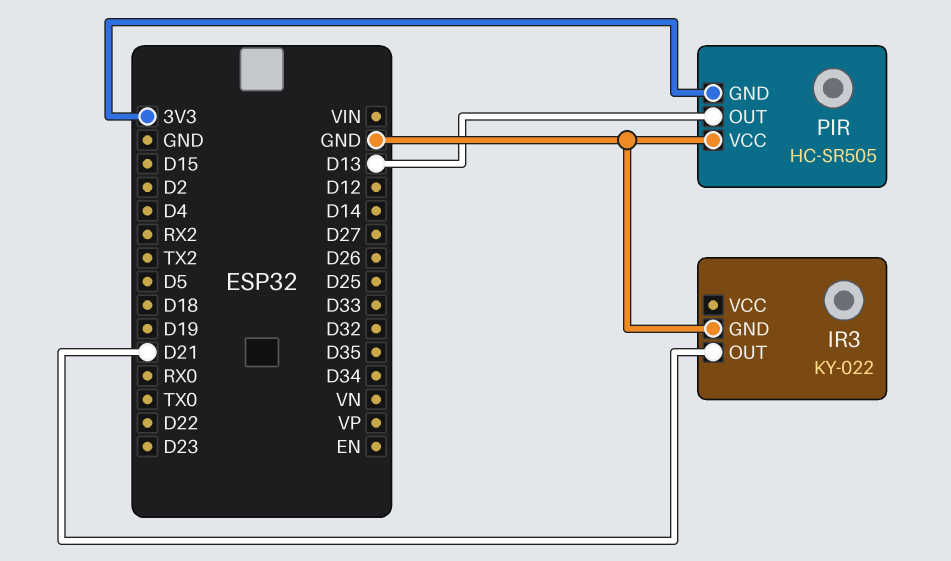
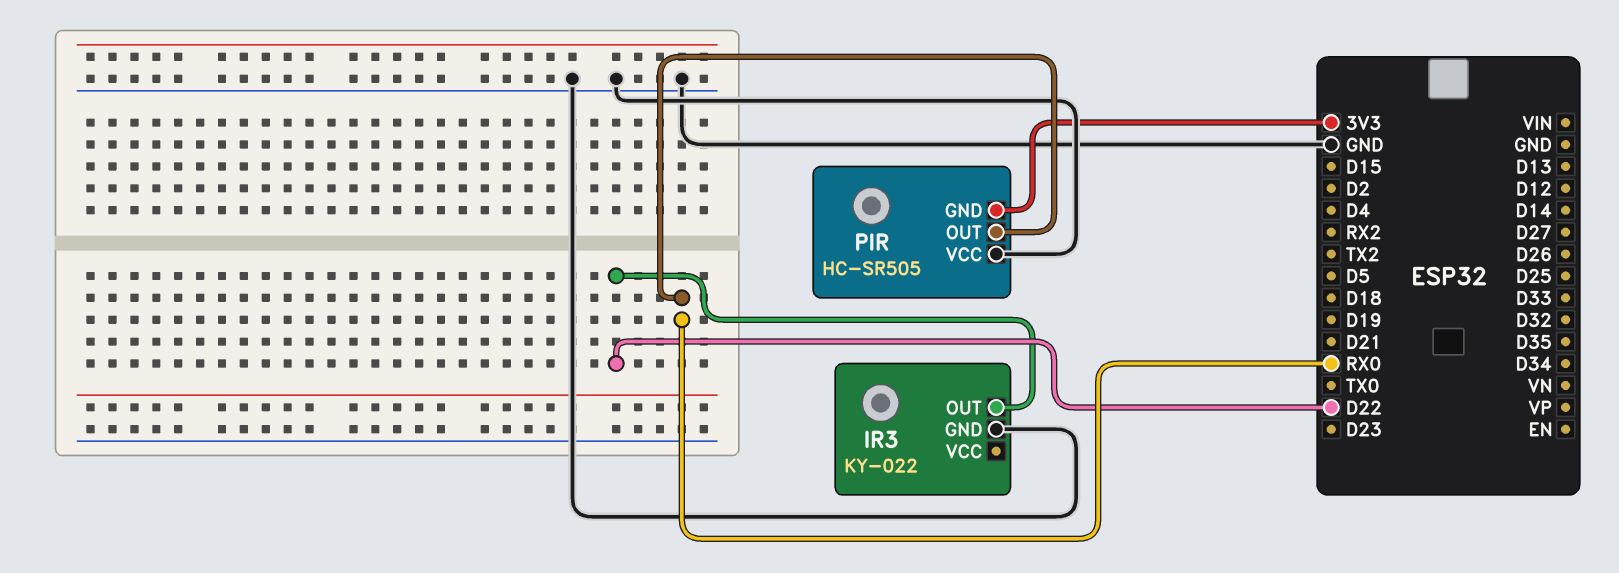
IR3 pin OUT: D21 -> D22
PIR pin OUT: D13 -> RX0

